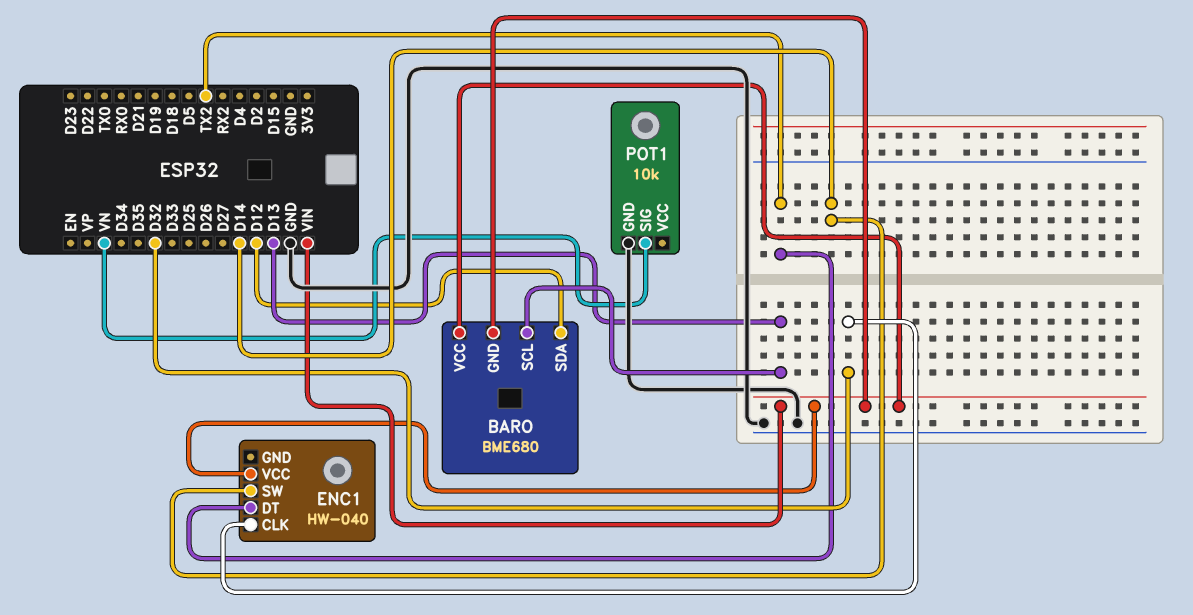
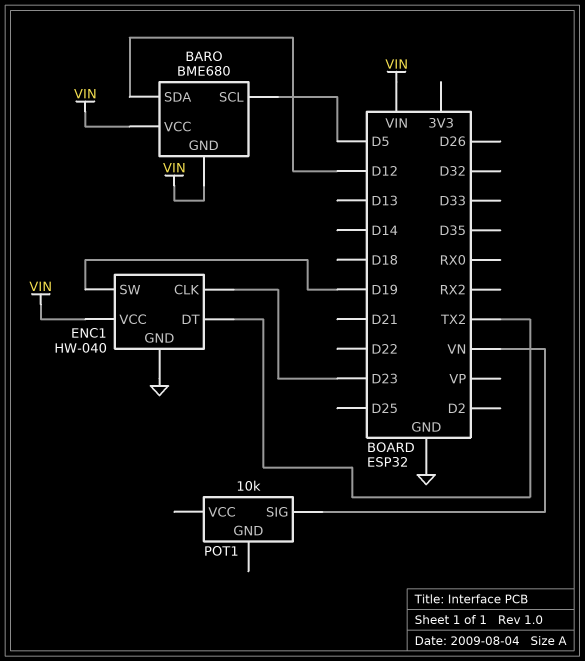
BARO pin SCL: D13 -> D5
ENC1 pin CLK: D32 -> D23
ENC1 pin GND: none -> GND
ENC1 pin SW: D14 -> D19
POT1 pin GND: GND -> none

